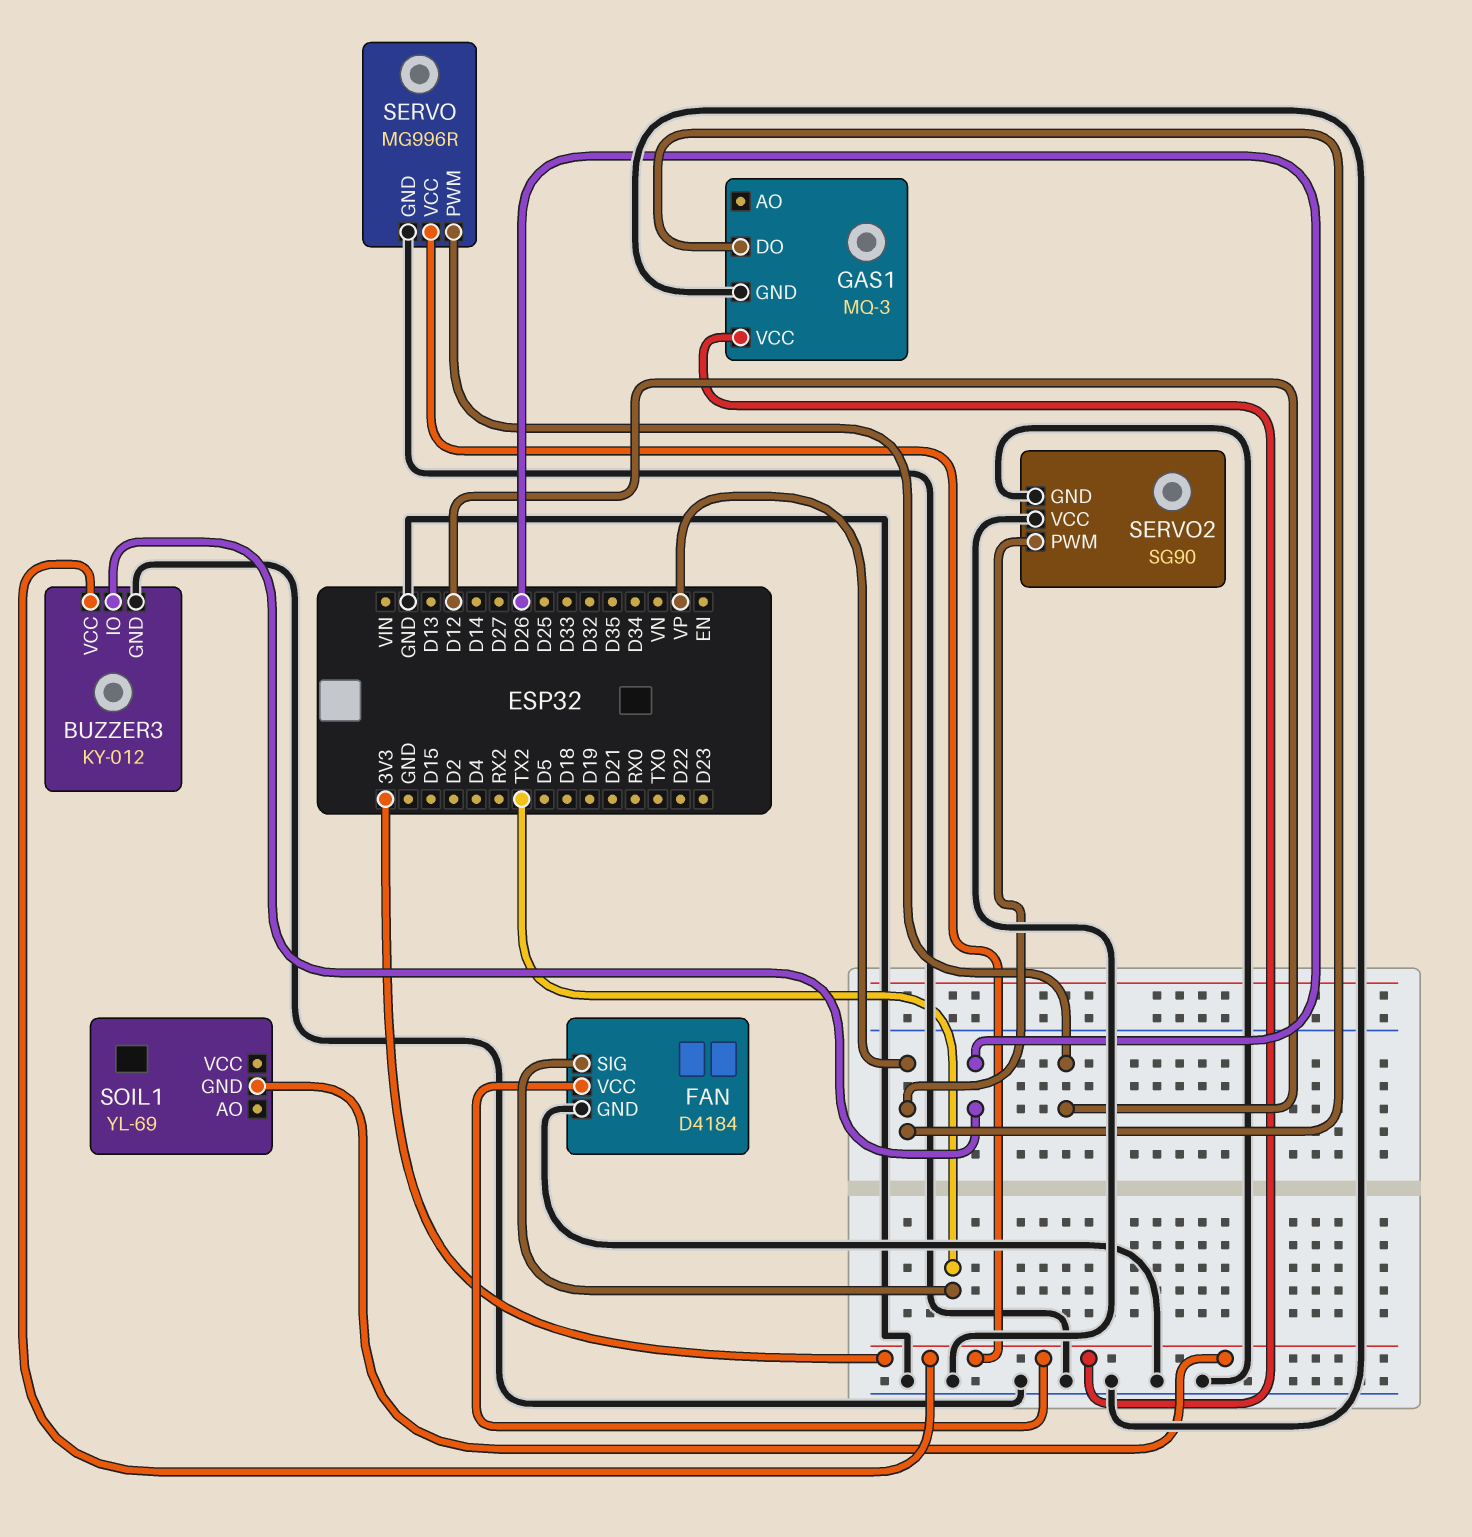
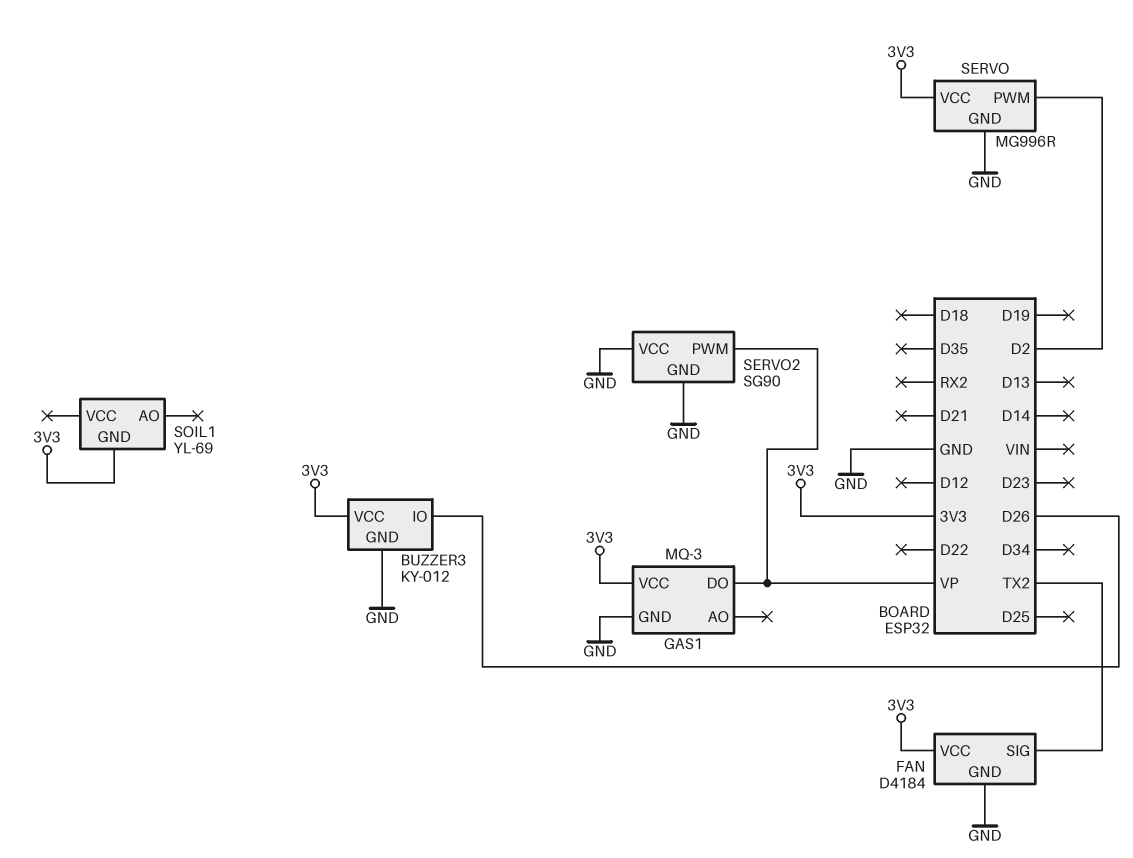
SERVO pin PWM: D12 -> D2

